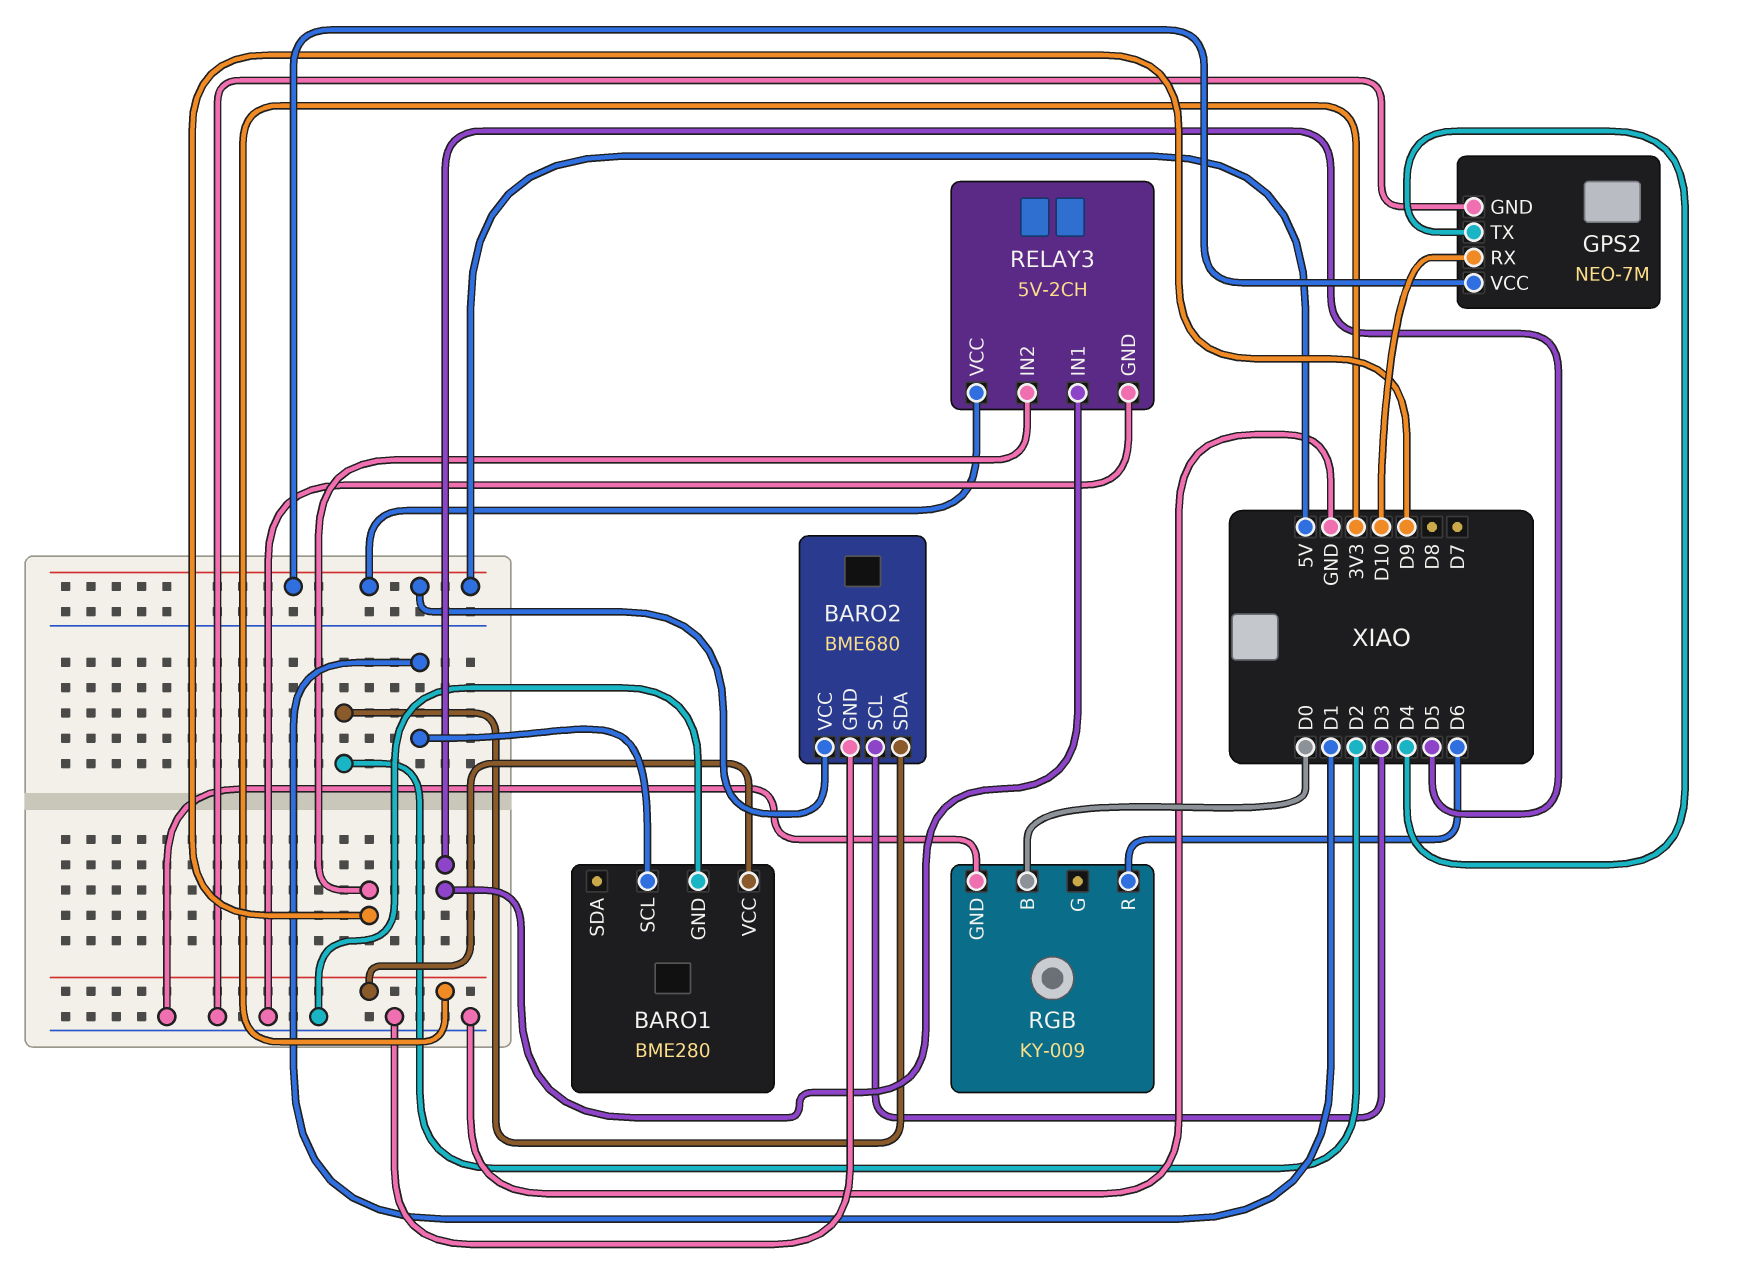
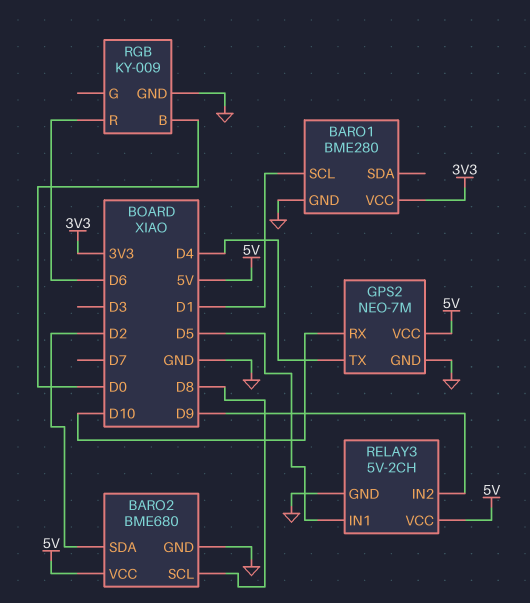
BARO2 pin SCL: D3 -> D8

